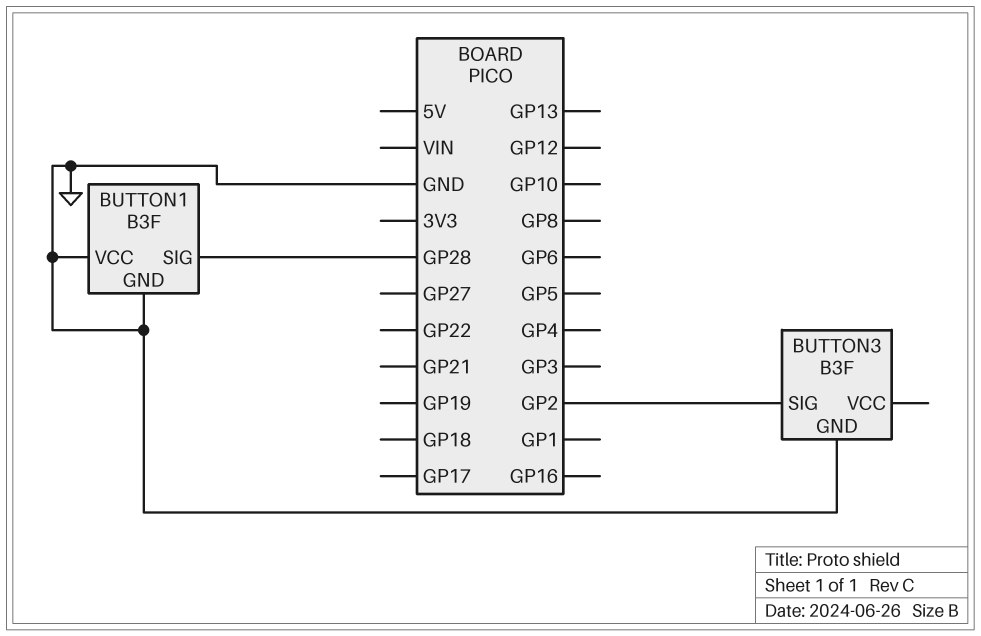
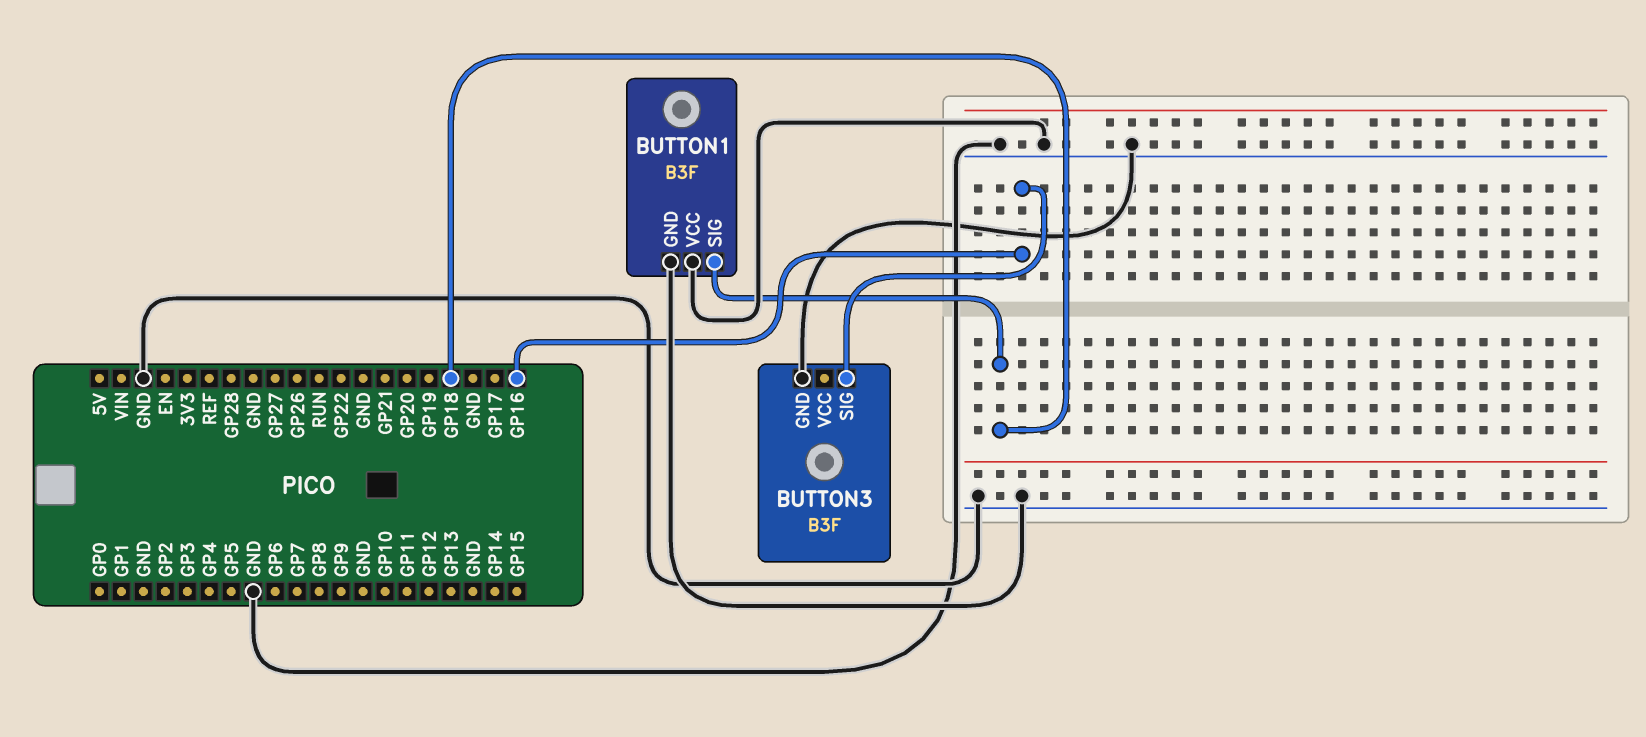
BUTTON1 pin SIG: GP28 -> GP18
BUTTON3 pin SIG: GP2 -> GP16

